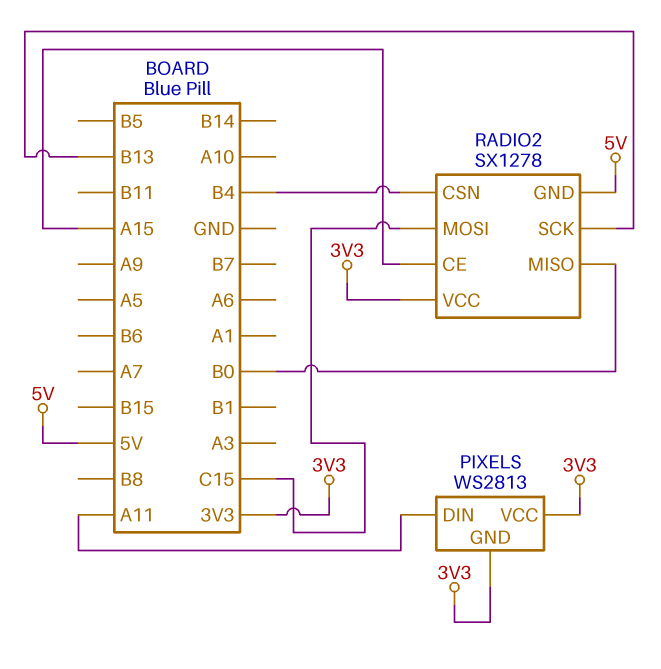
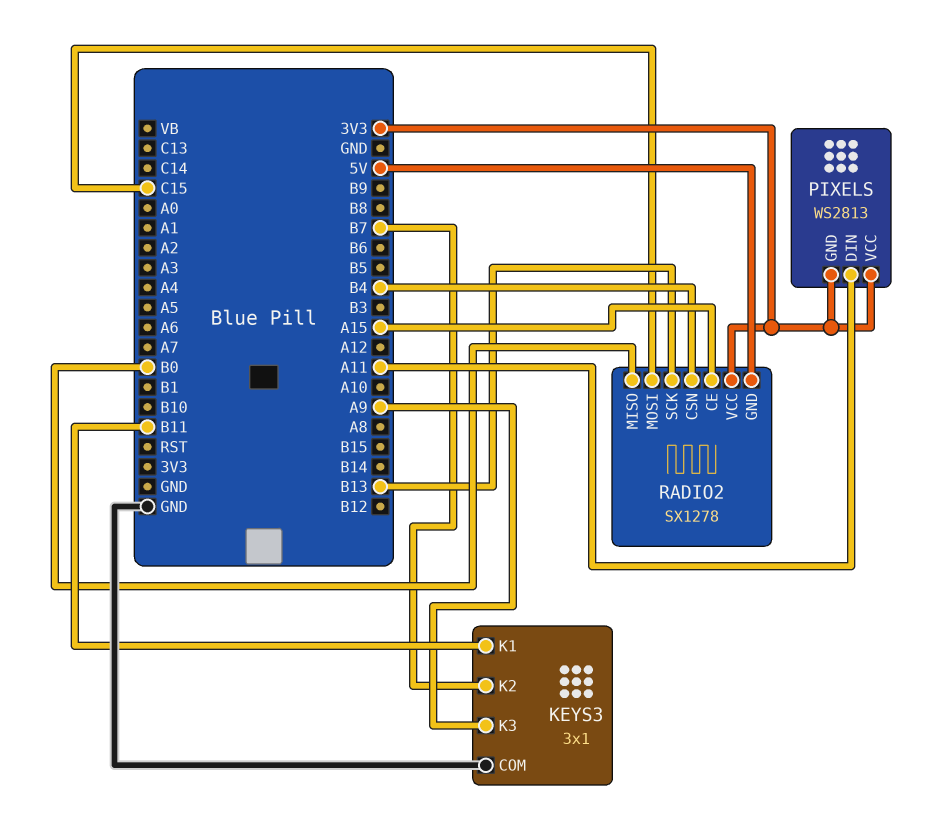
KEYS3: none -> 3x1
KEYS3 pin COM: none -> GND
KEYS3 pin K1: none -> B11
KEYS3 pin K2: none -> B7
KEYS3 pin K3: none -> A9

